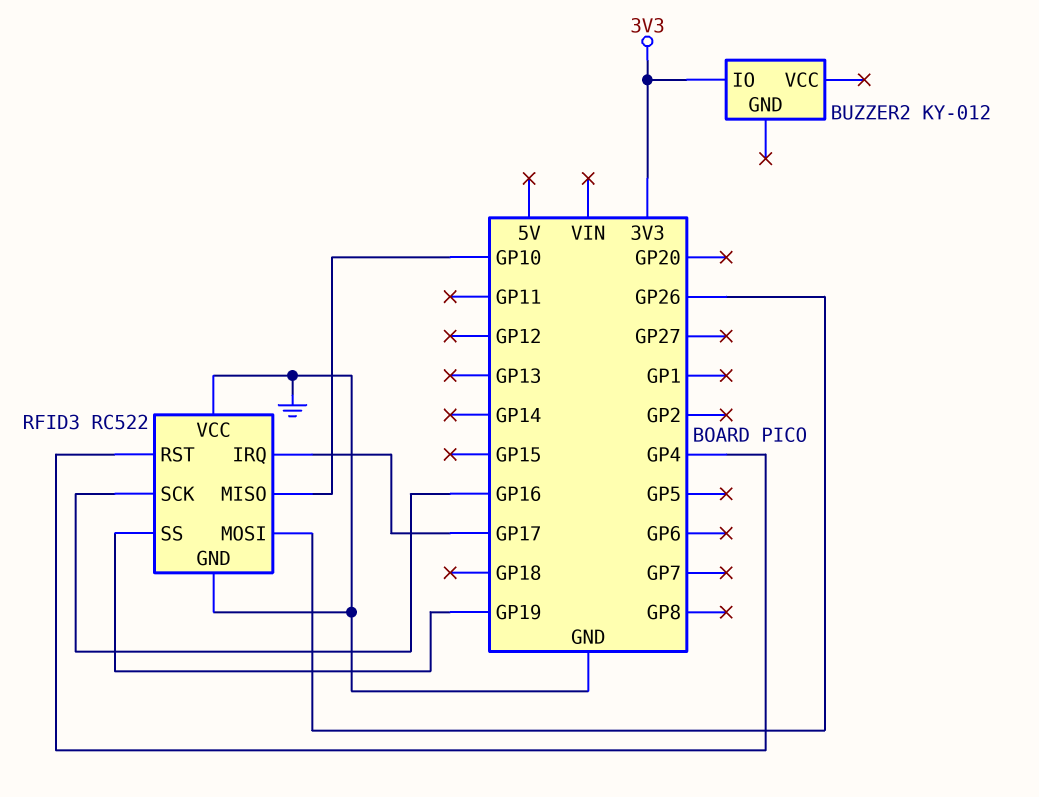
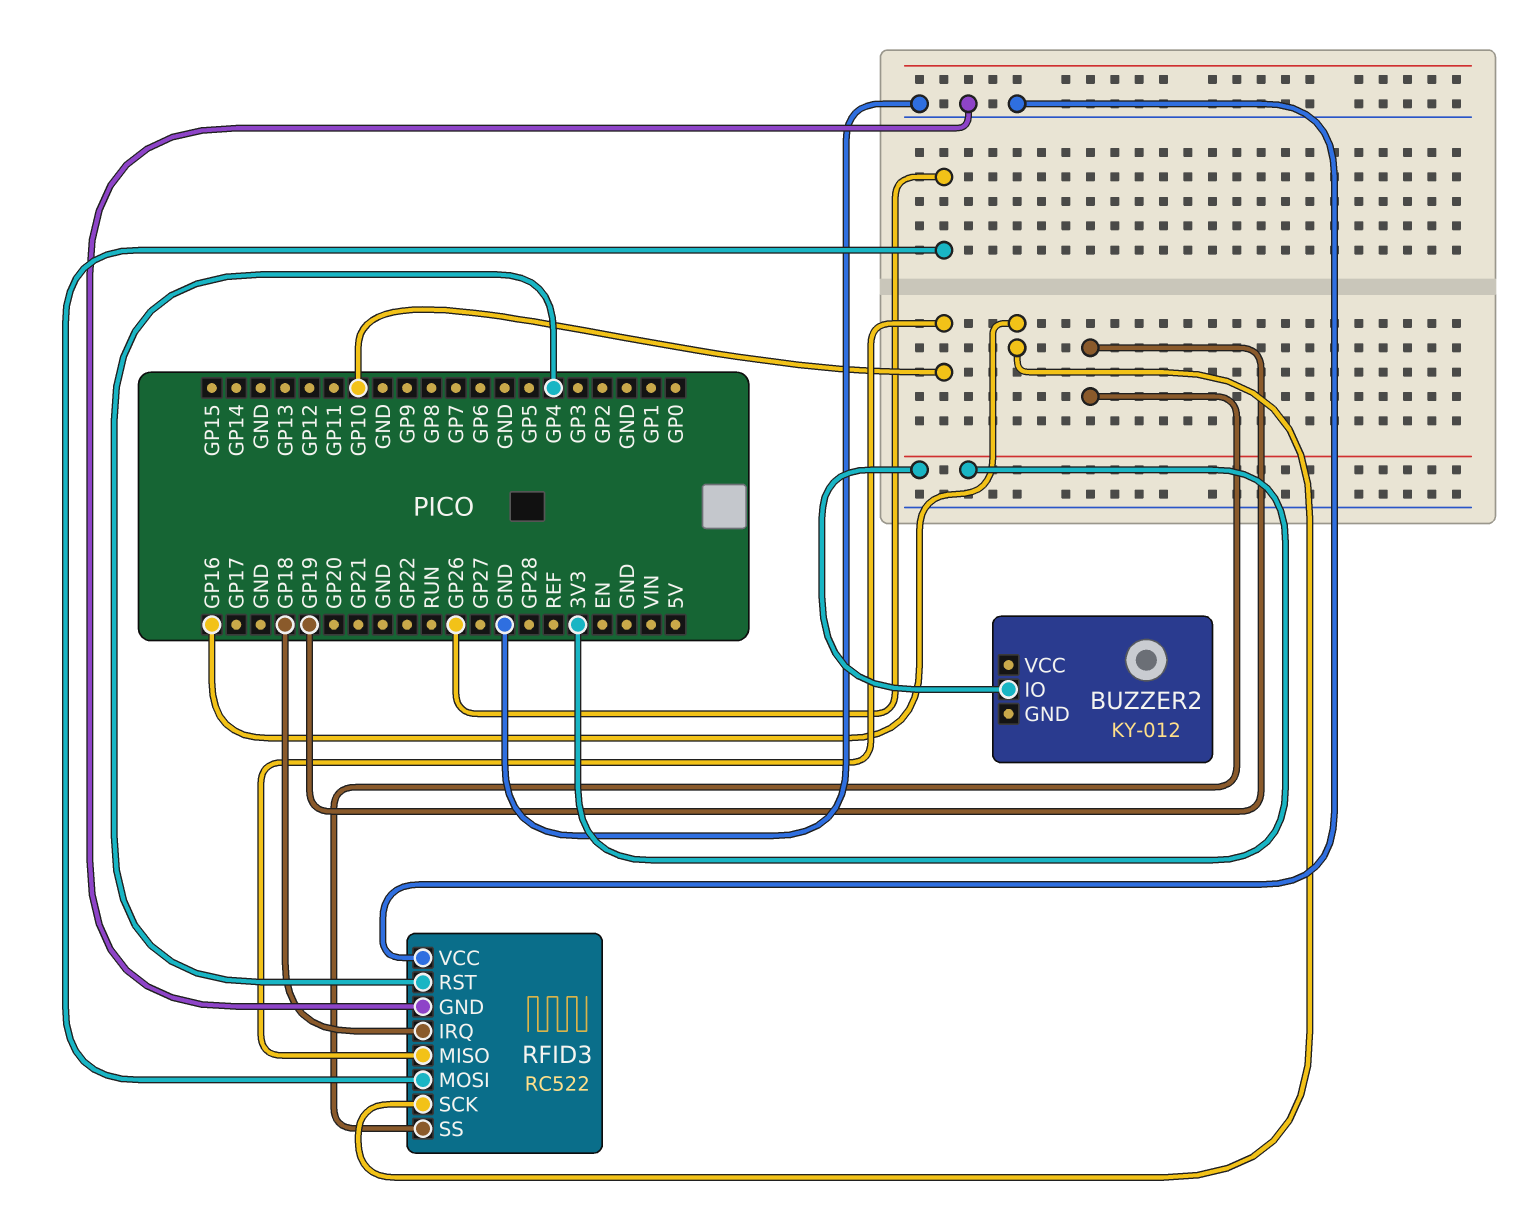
RFID3 pin IRQ: GP17 -> GP18

